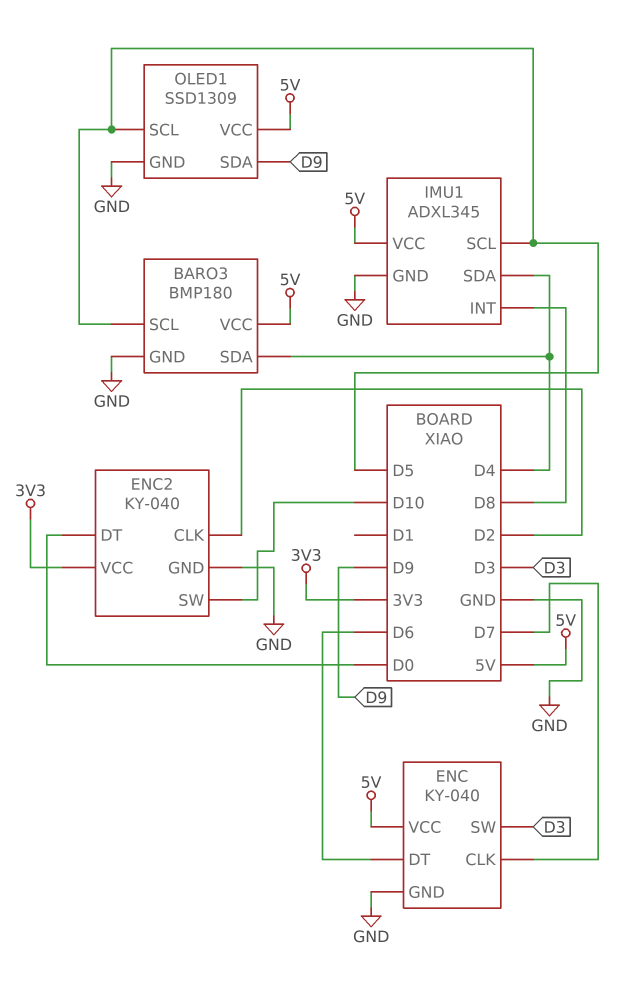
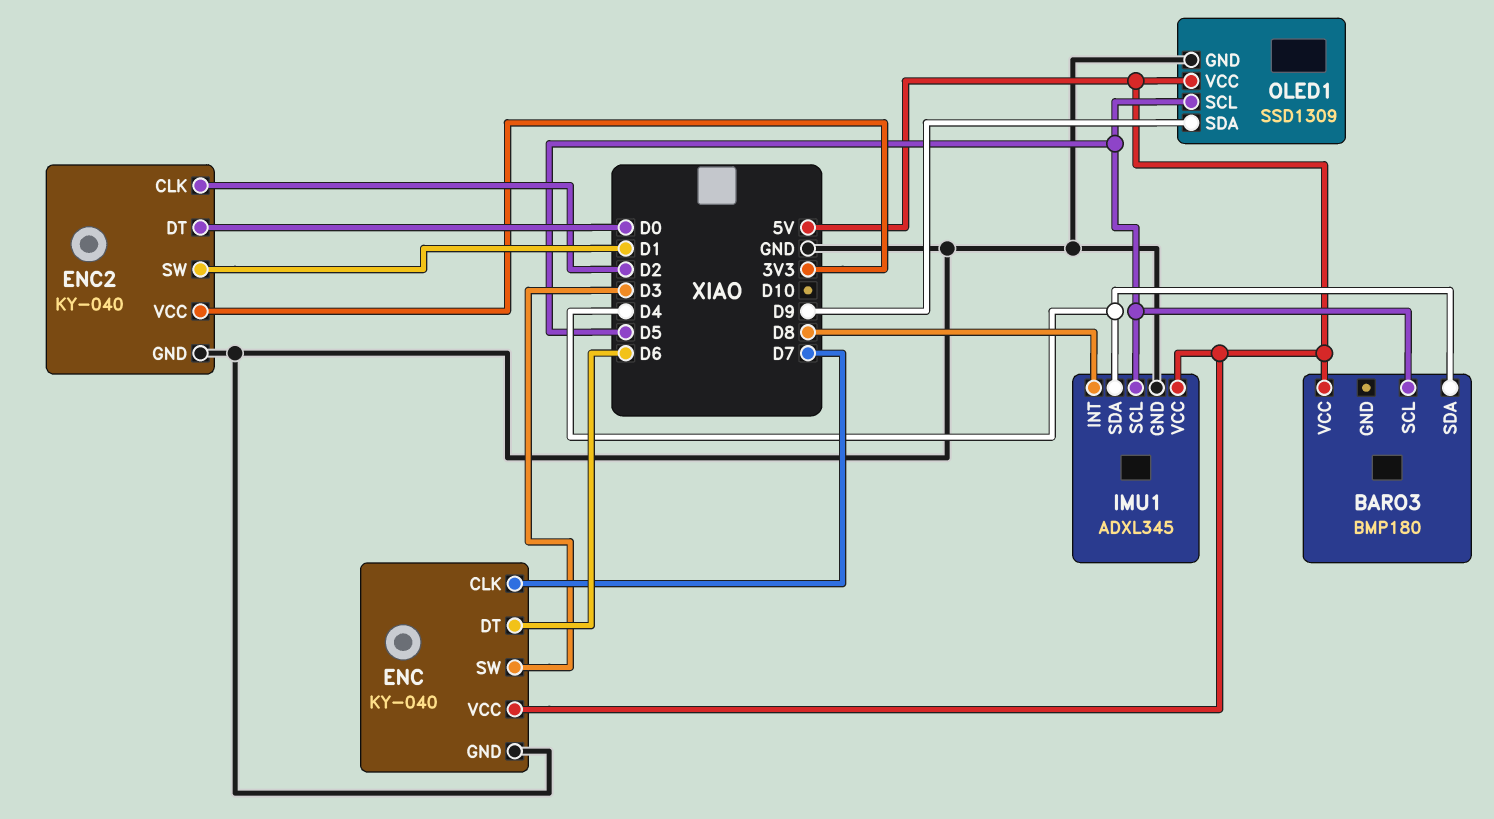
BARO3 pin GND: GND -> none
ENC2 pin SW: D10 -> D1

